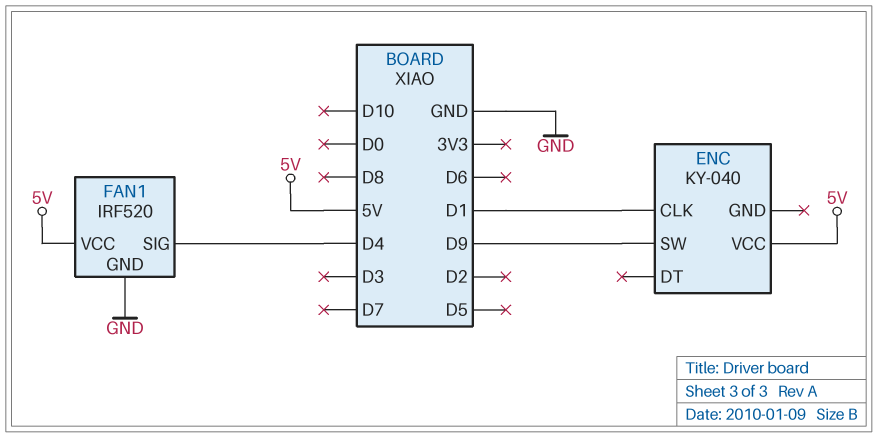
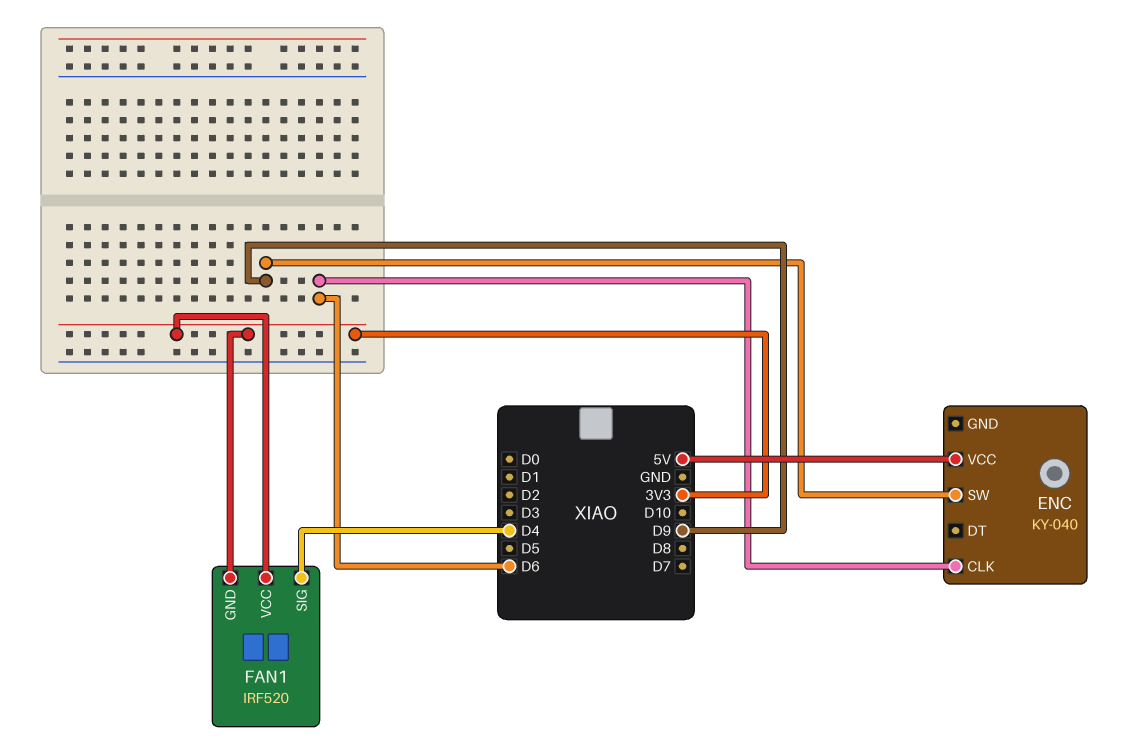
ENC pin CLK: D1 -> D6
FAN1 pin GND: GND -> 3V3
FAN1 pin VCC: 5V -> 3V3

